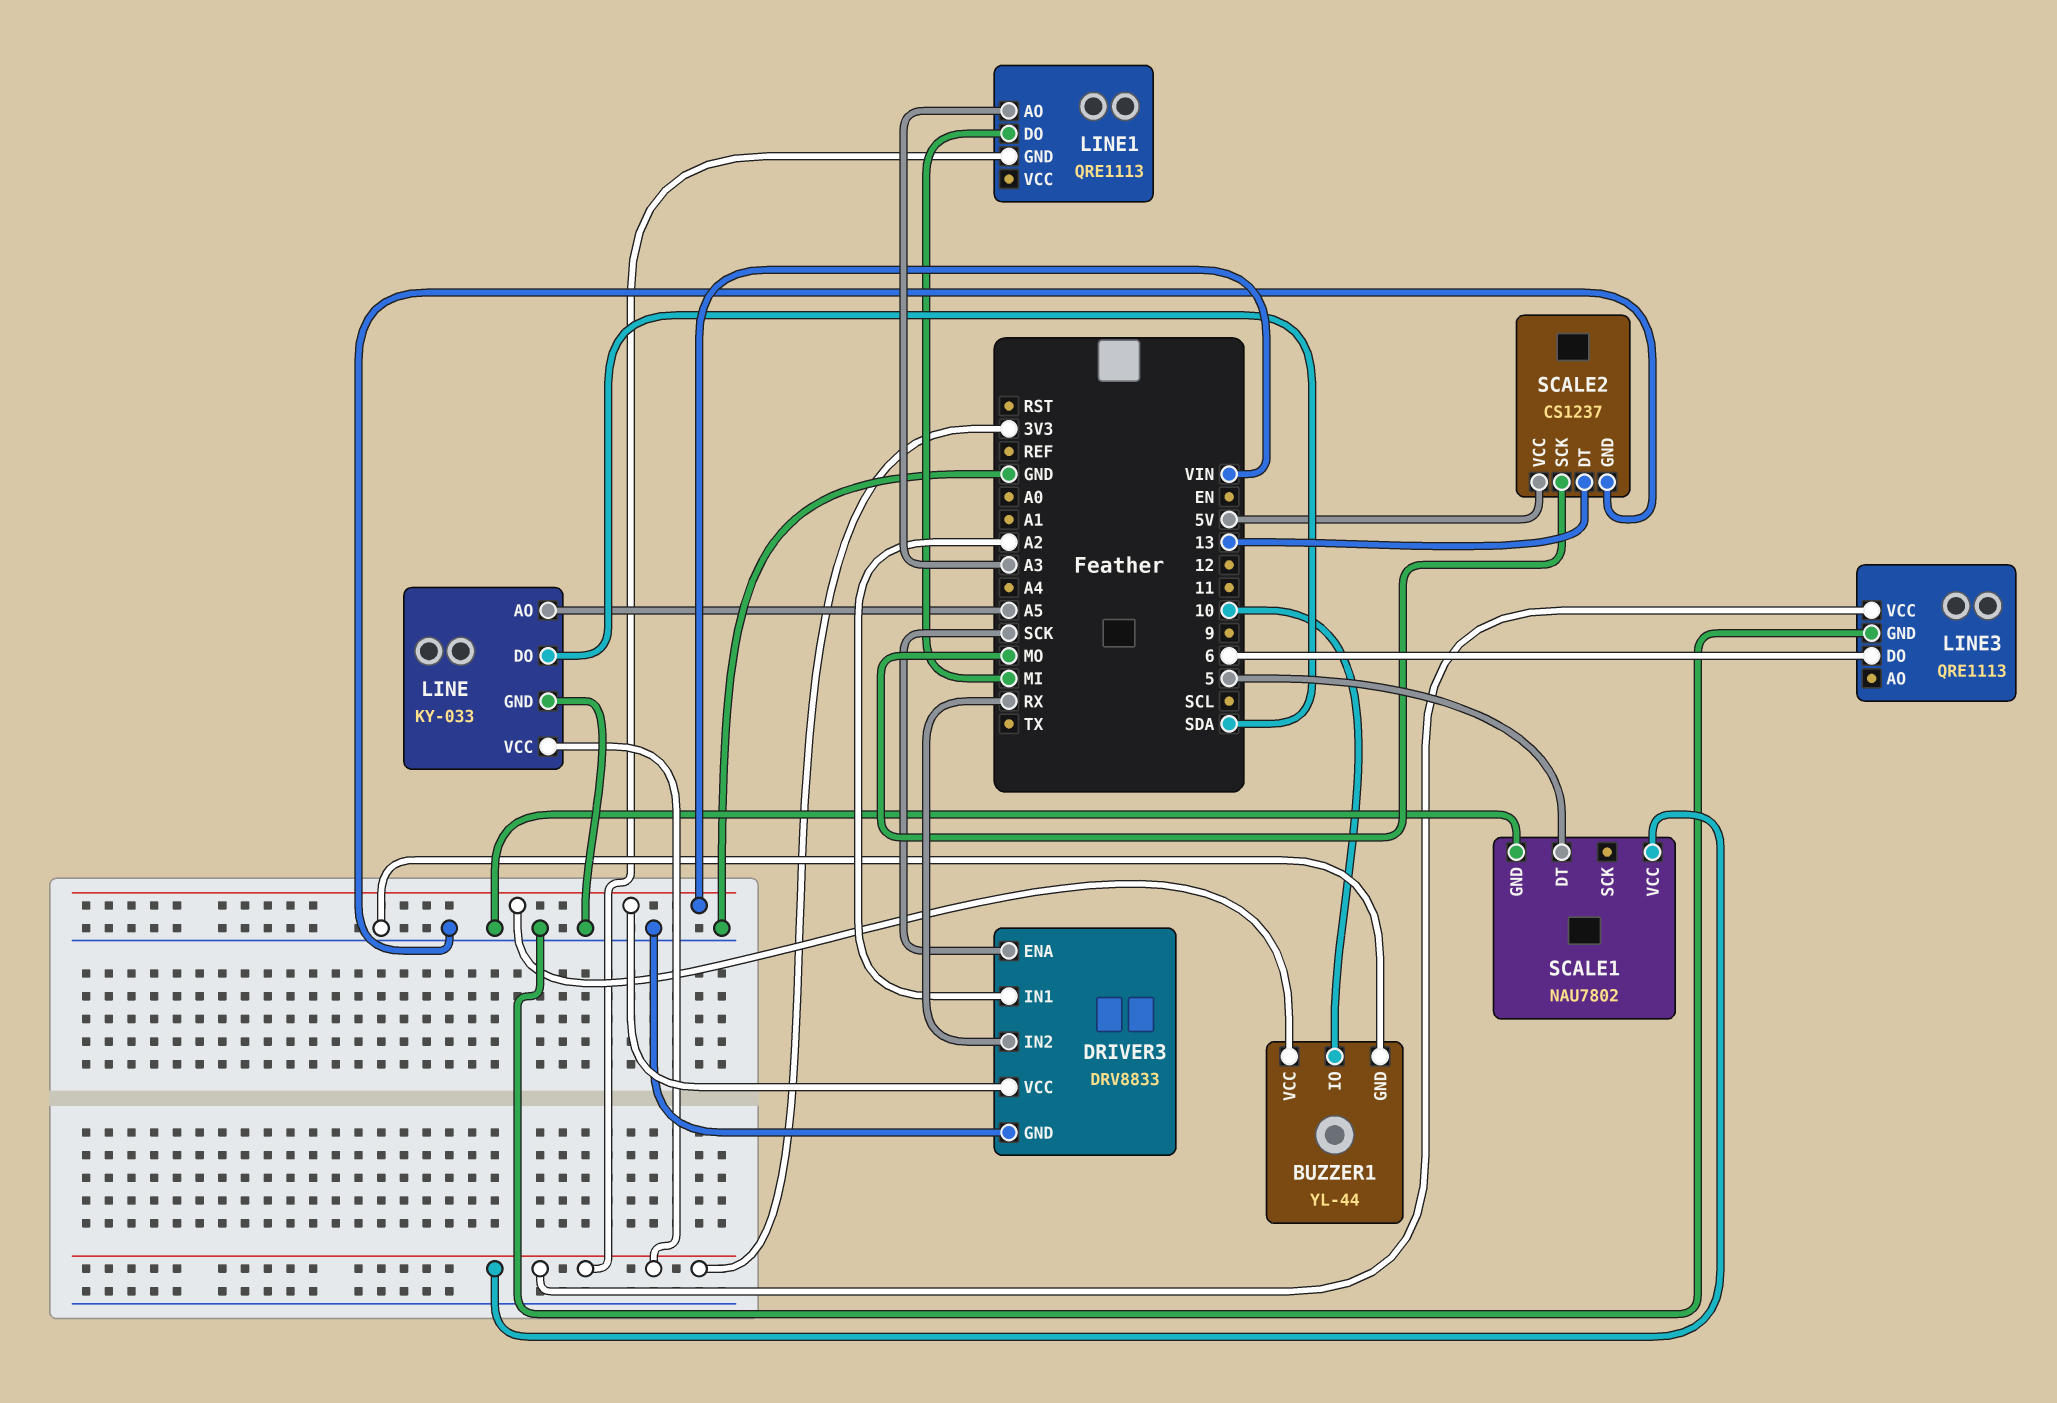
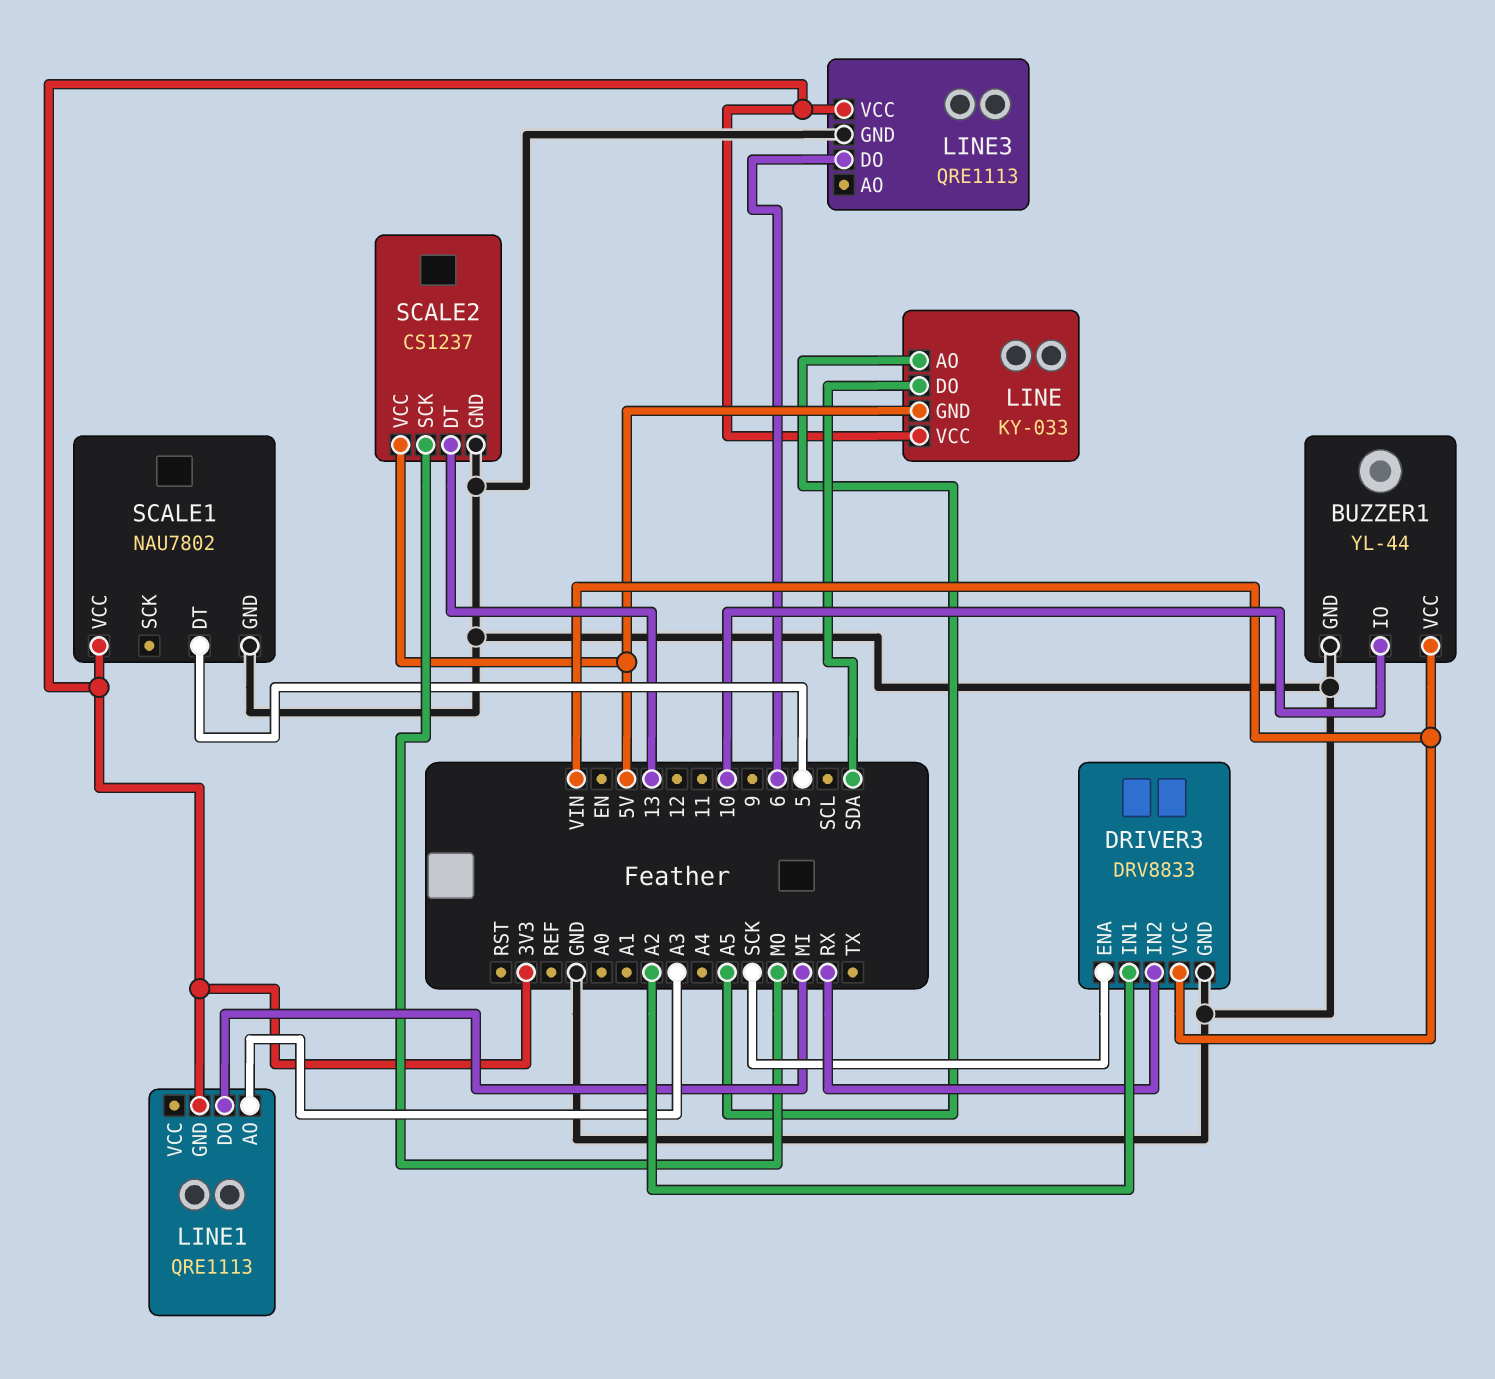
LINE pin GND: GND -> 5V

